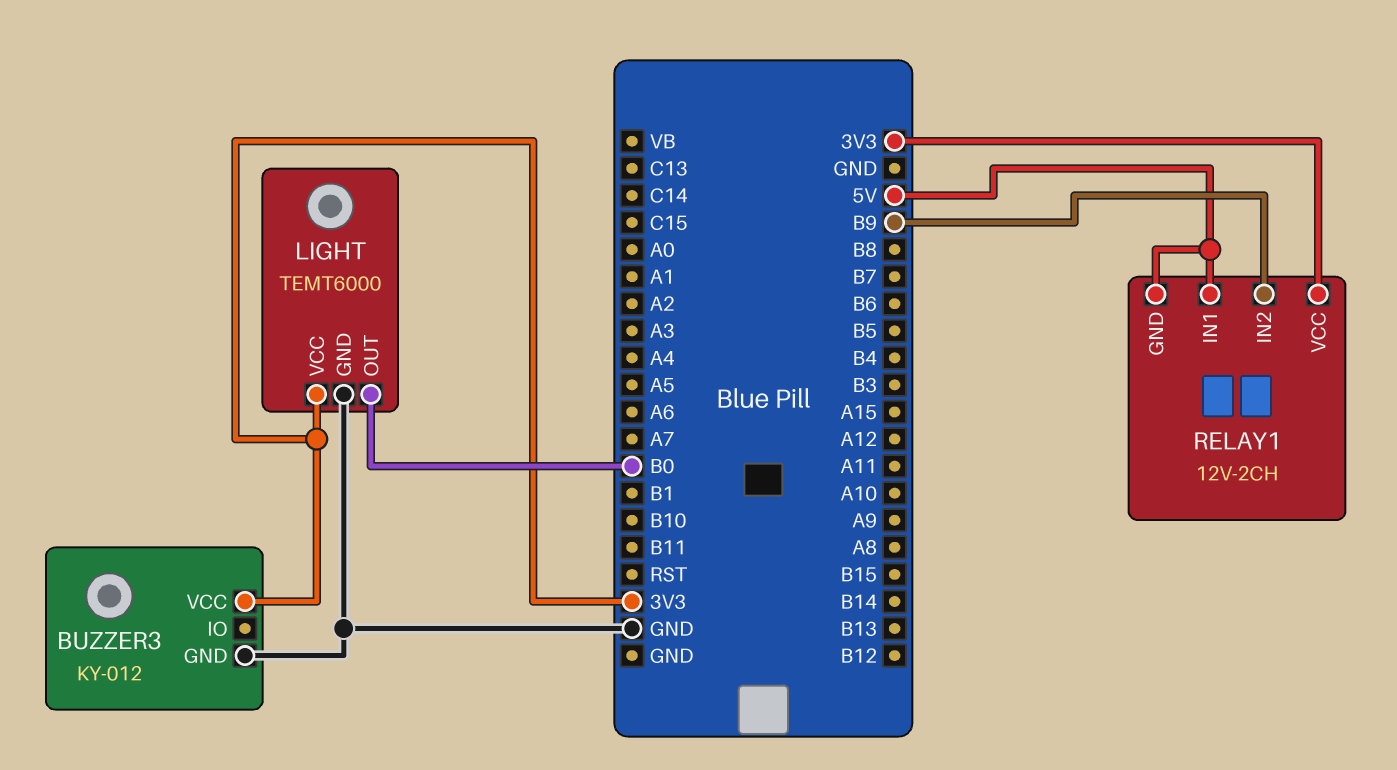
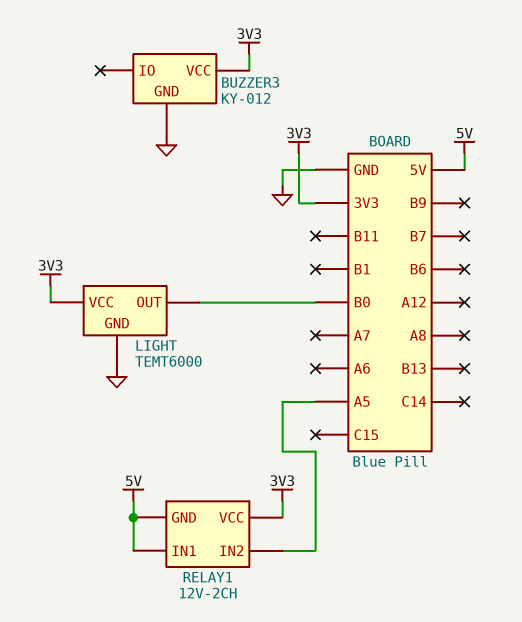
RELAY1 pin IN2: B9 -> A5

